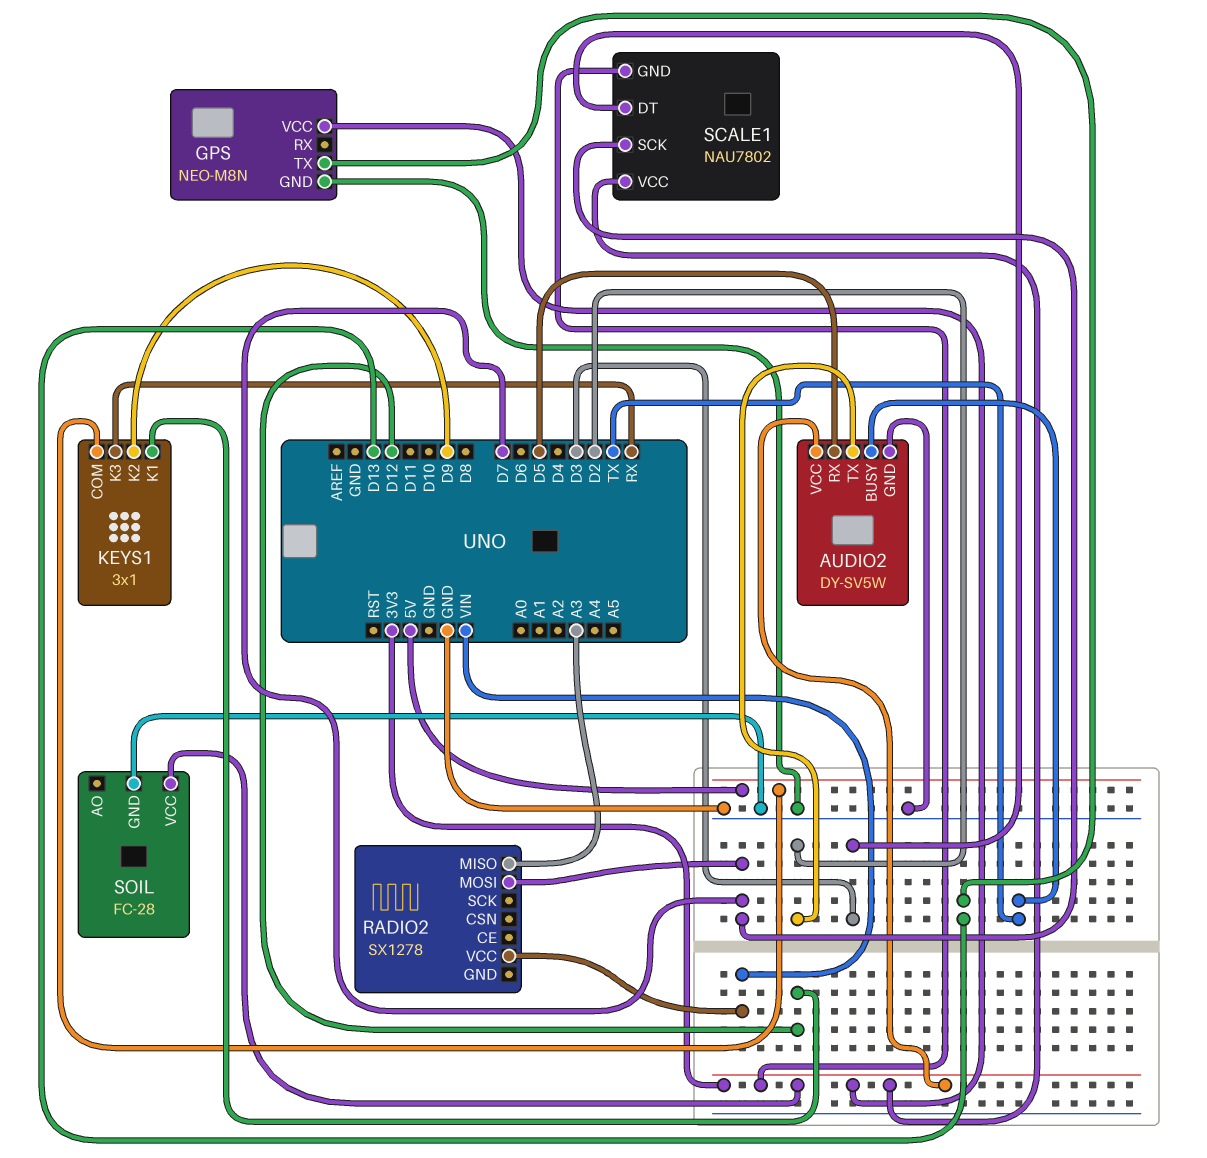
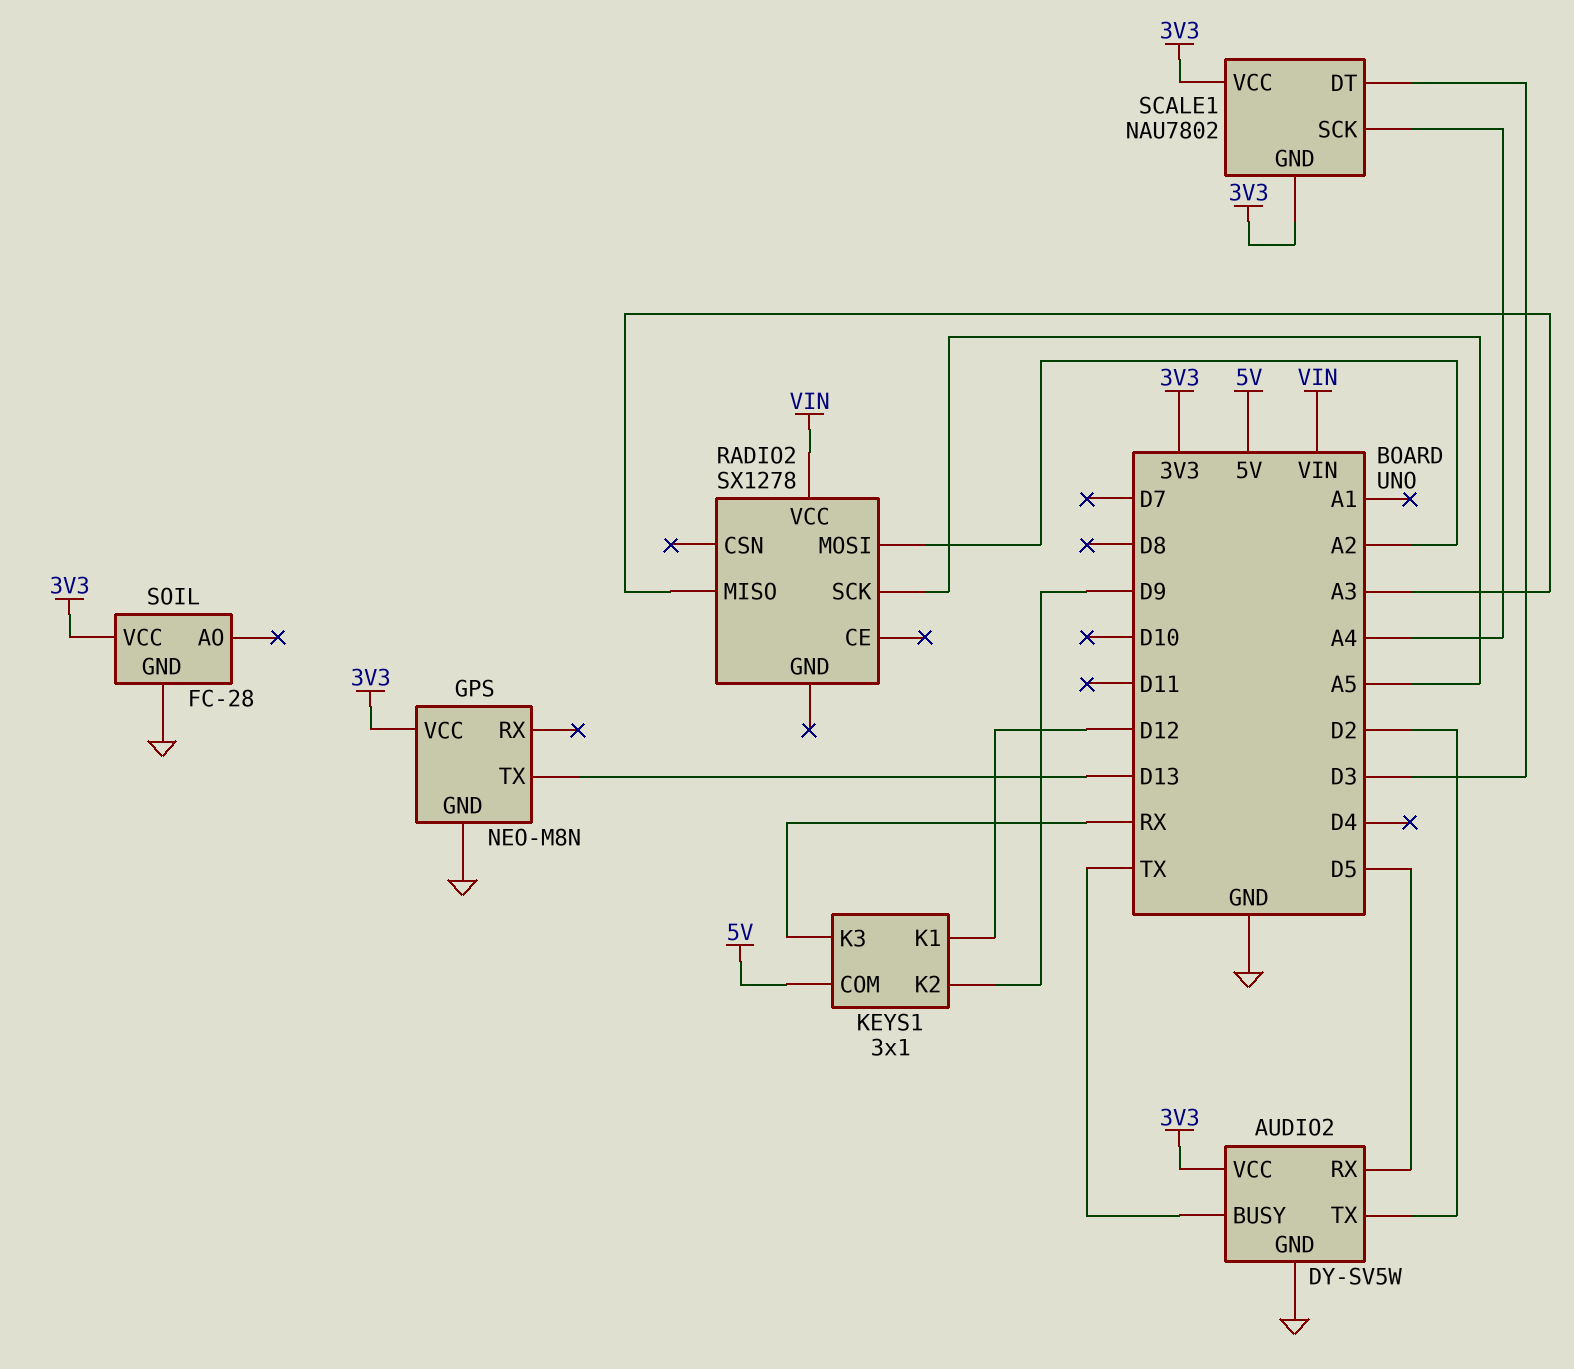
RADIO2 pin MOSI: D7 -> A2
RADIO2 pin SCK: none -> A5
SCALE1 pin SCK: D7 -> A4

